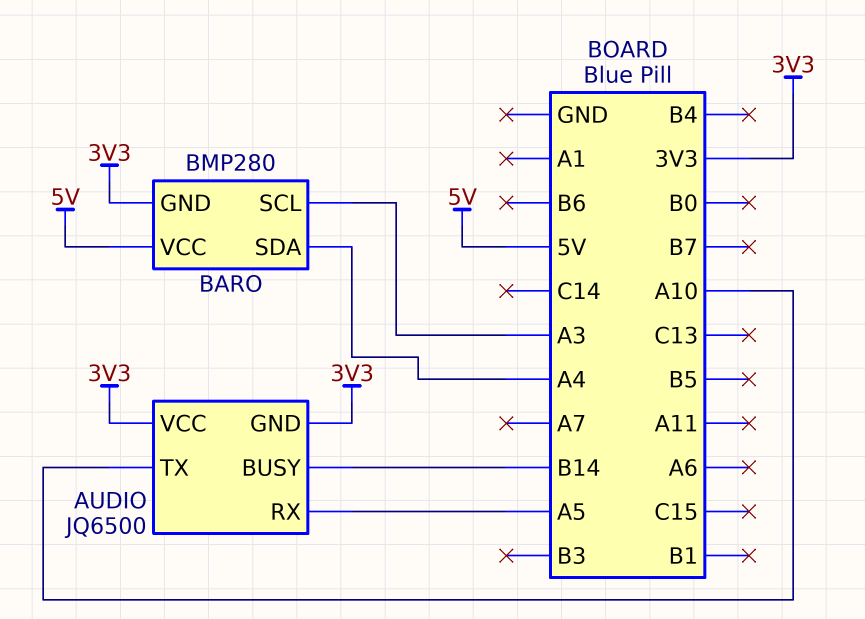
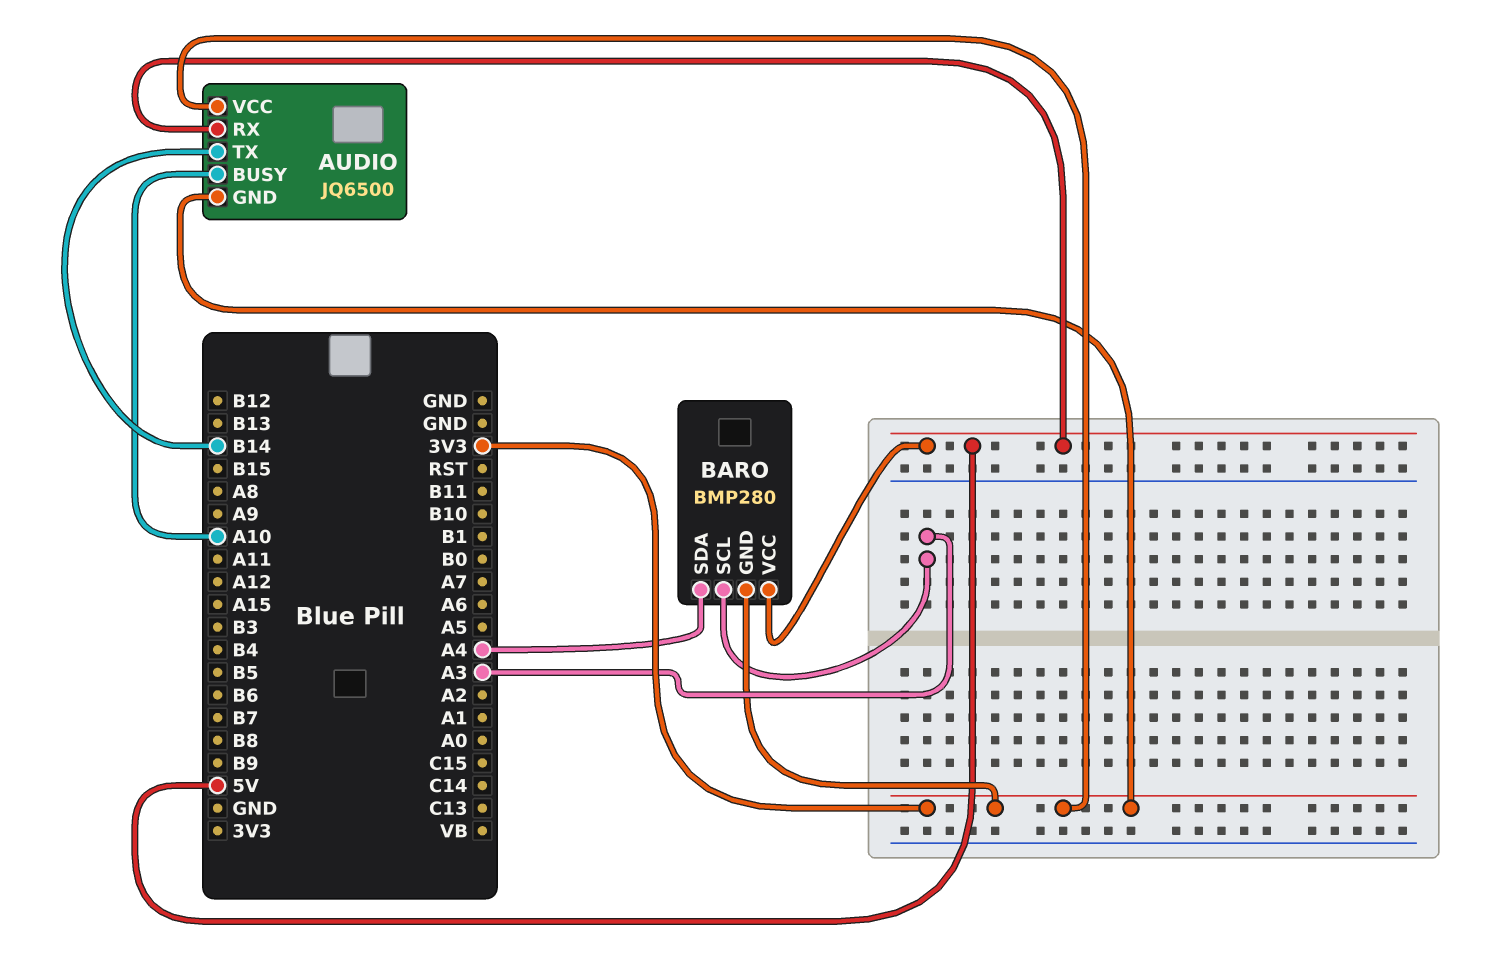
AUDIO pin BUSY: B14 -> A10
AUDIO pin RX: A5 -> 5V
AUDIO pin TX: A10 -> B14

